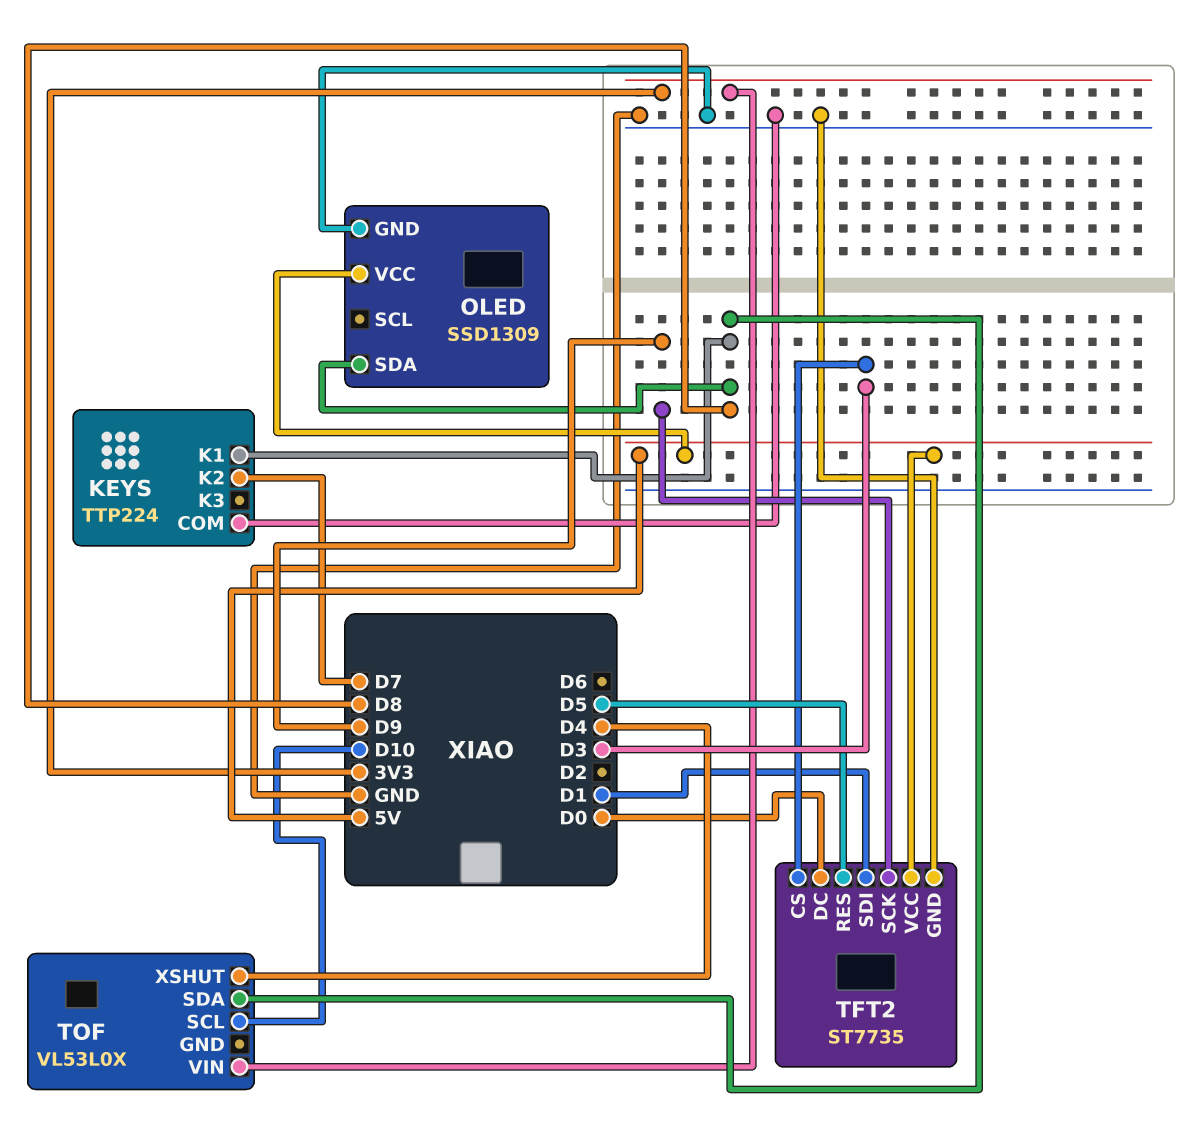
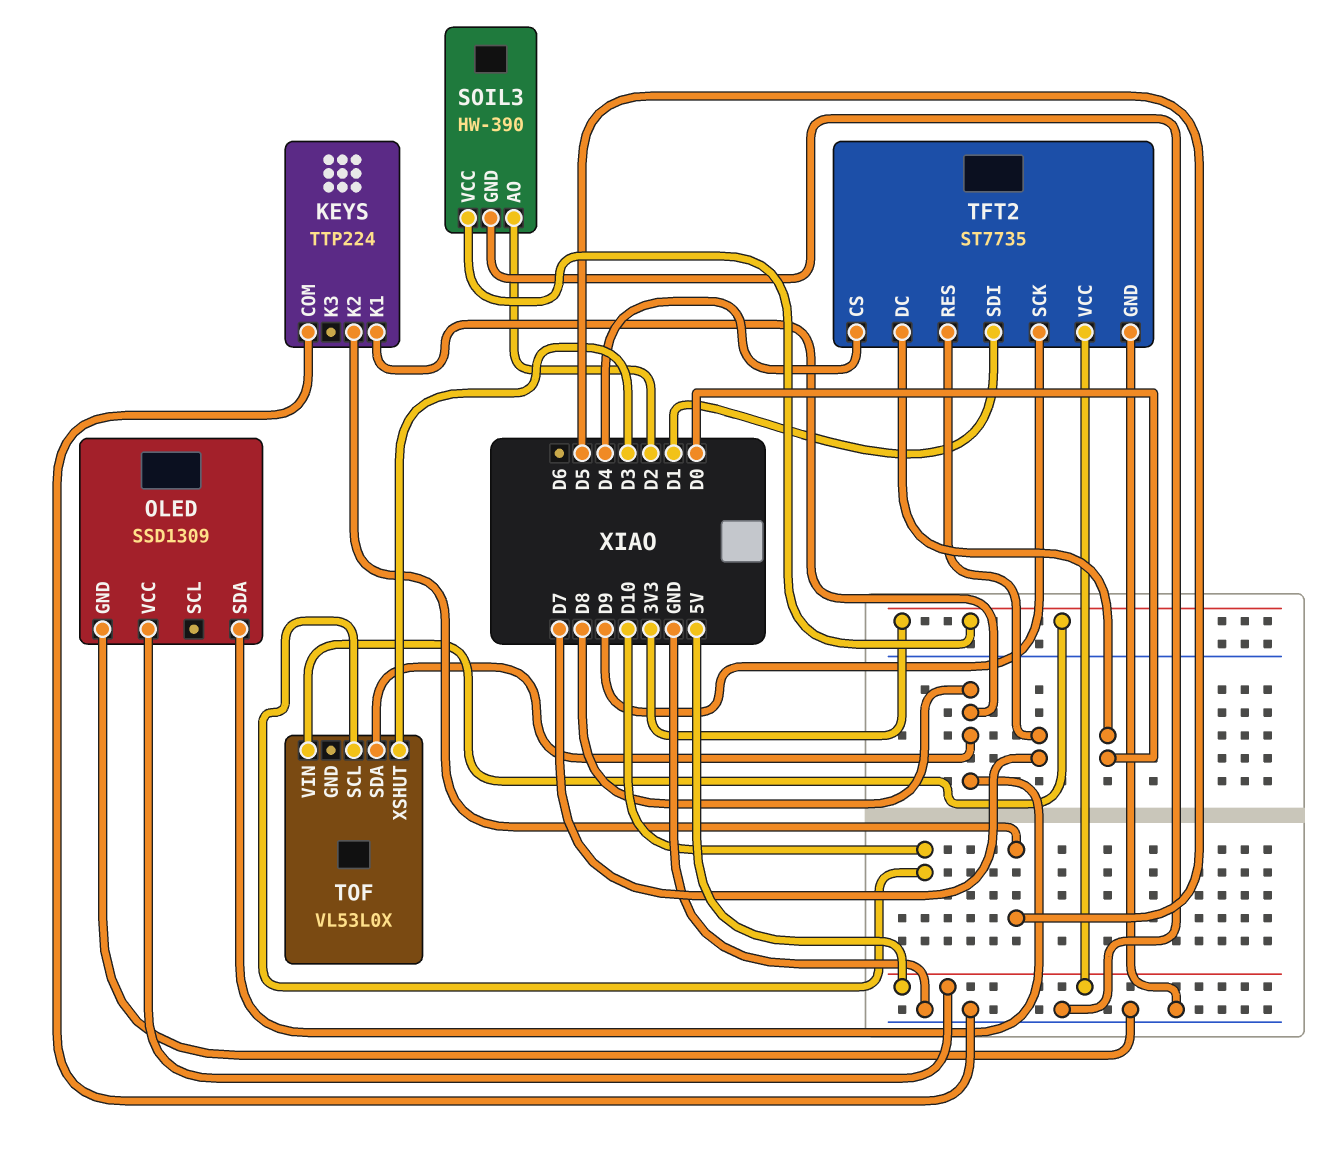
KEYS pin K2: D7 -> D5
SOIL3: none -> HW-390
SOIL3 pin AO: none -> D2
SOIL3 pin GND: none -> GND
SOIL3 pin VCC: none -> 3V3
TFT2 pin CS: D3 -> D4
TFT2 pin RES: D5 -> D7
TOF pin XSHUT: D4 -> D3

